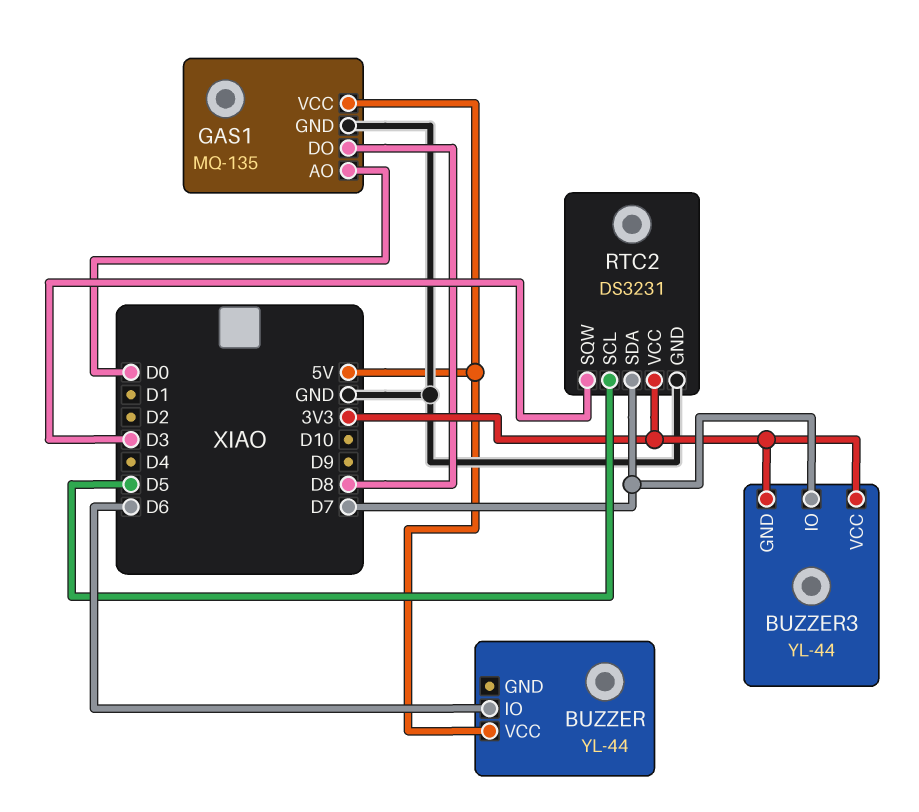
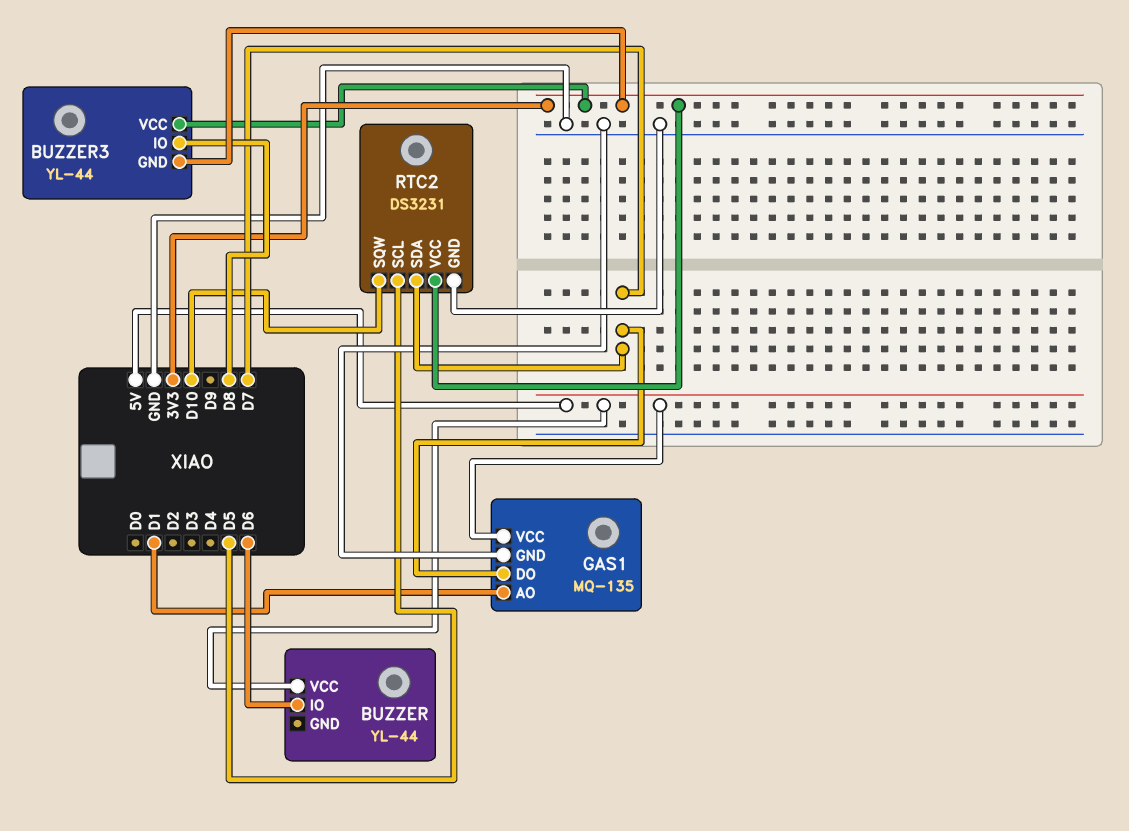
BUZZER3 pin IO: D7 -> D8
GAS1 pin AO: D0 -> D1
GAS1 pin DO: D8 -> D7
RTC2 pin SQW: D3 -> D10

